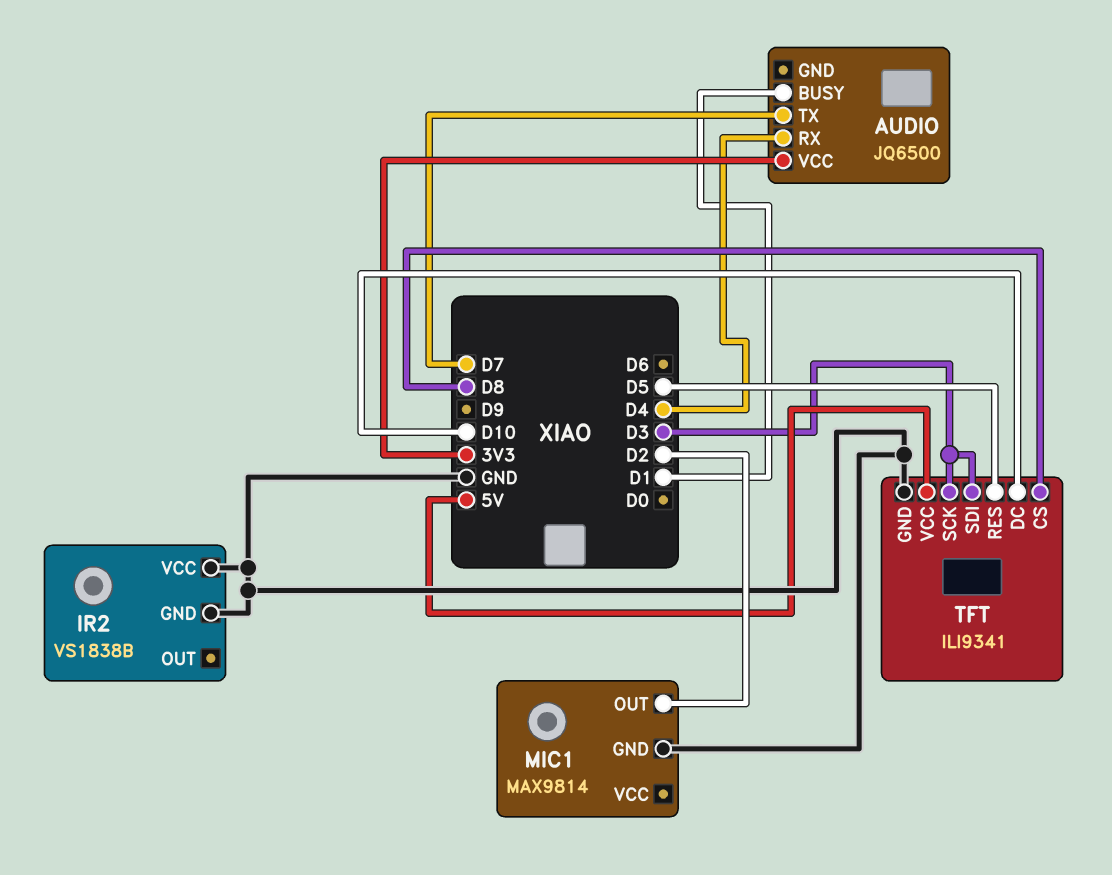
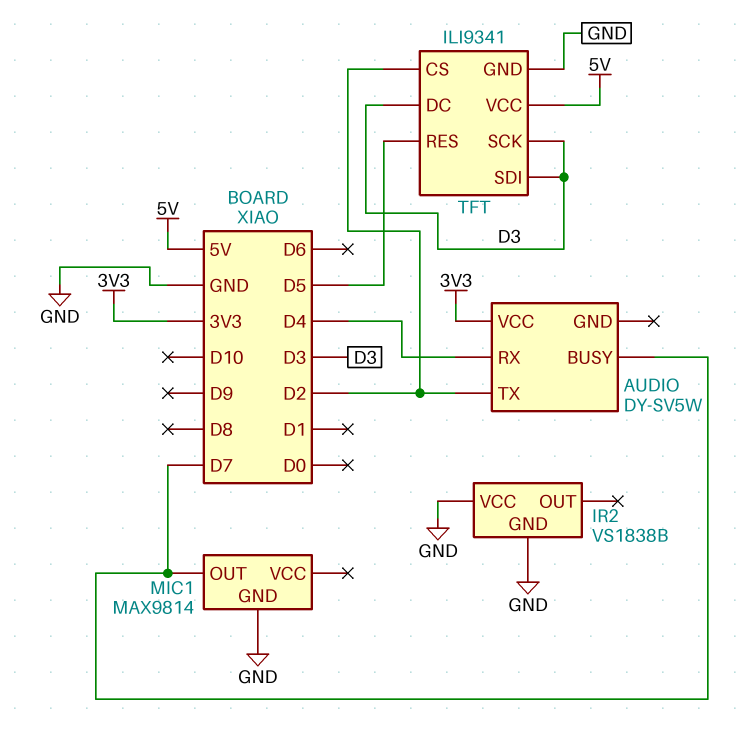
AUDIO: JQ6500 -> DY-SV5W
AUDIO pin BUSY: D1 -> D7
AUDIO pin TX: D7 -> D2
MIC1 pin OUT: D2 -> D7
TFT pin CS: D8 -> D2
TFT pin DC: D10 -> D3

